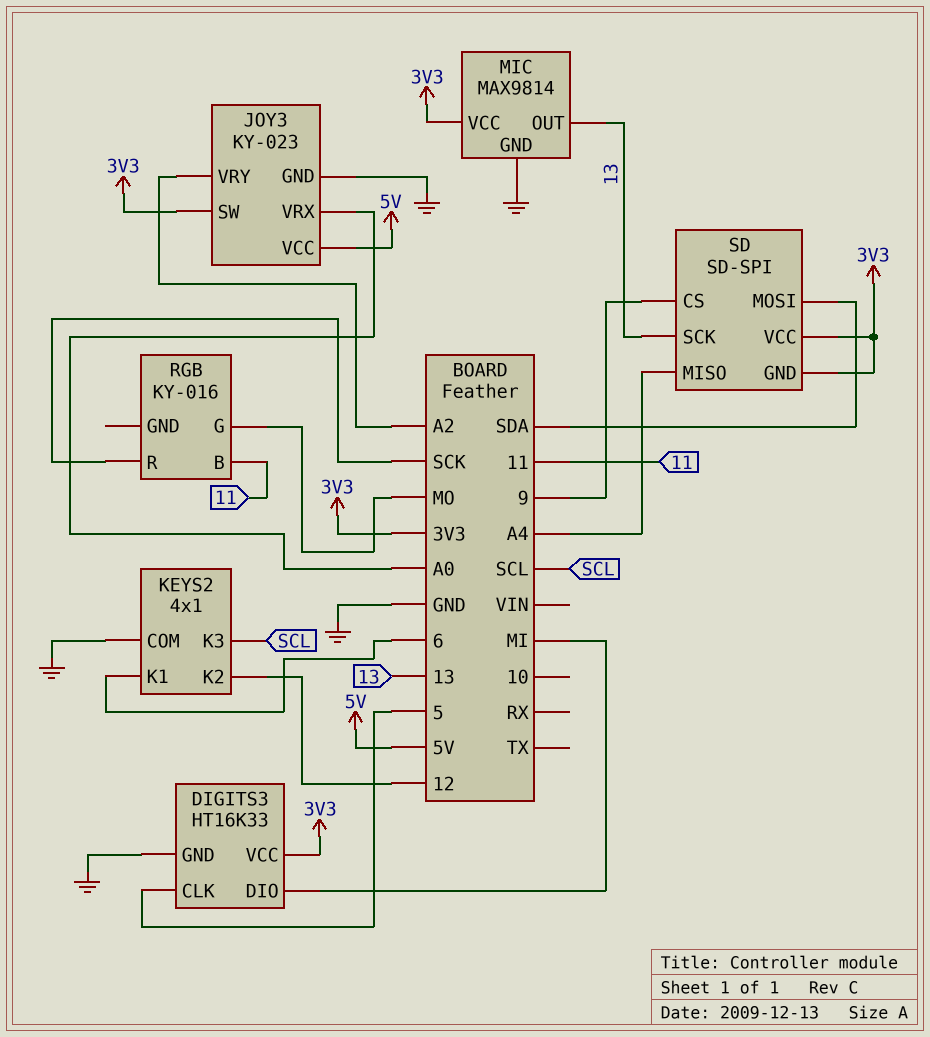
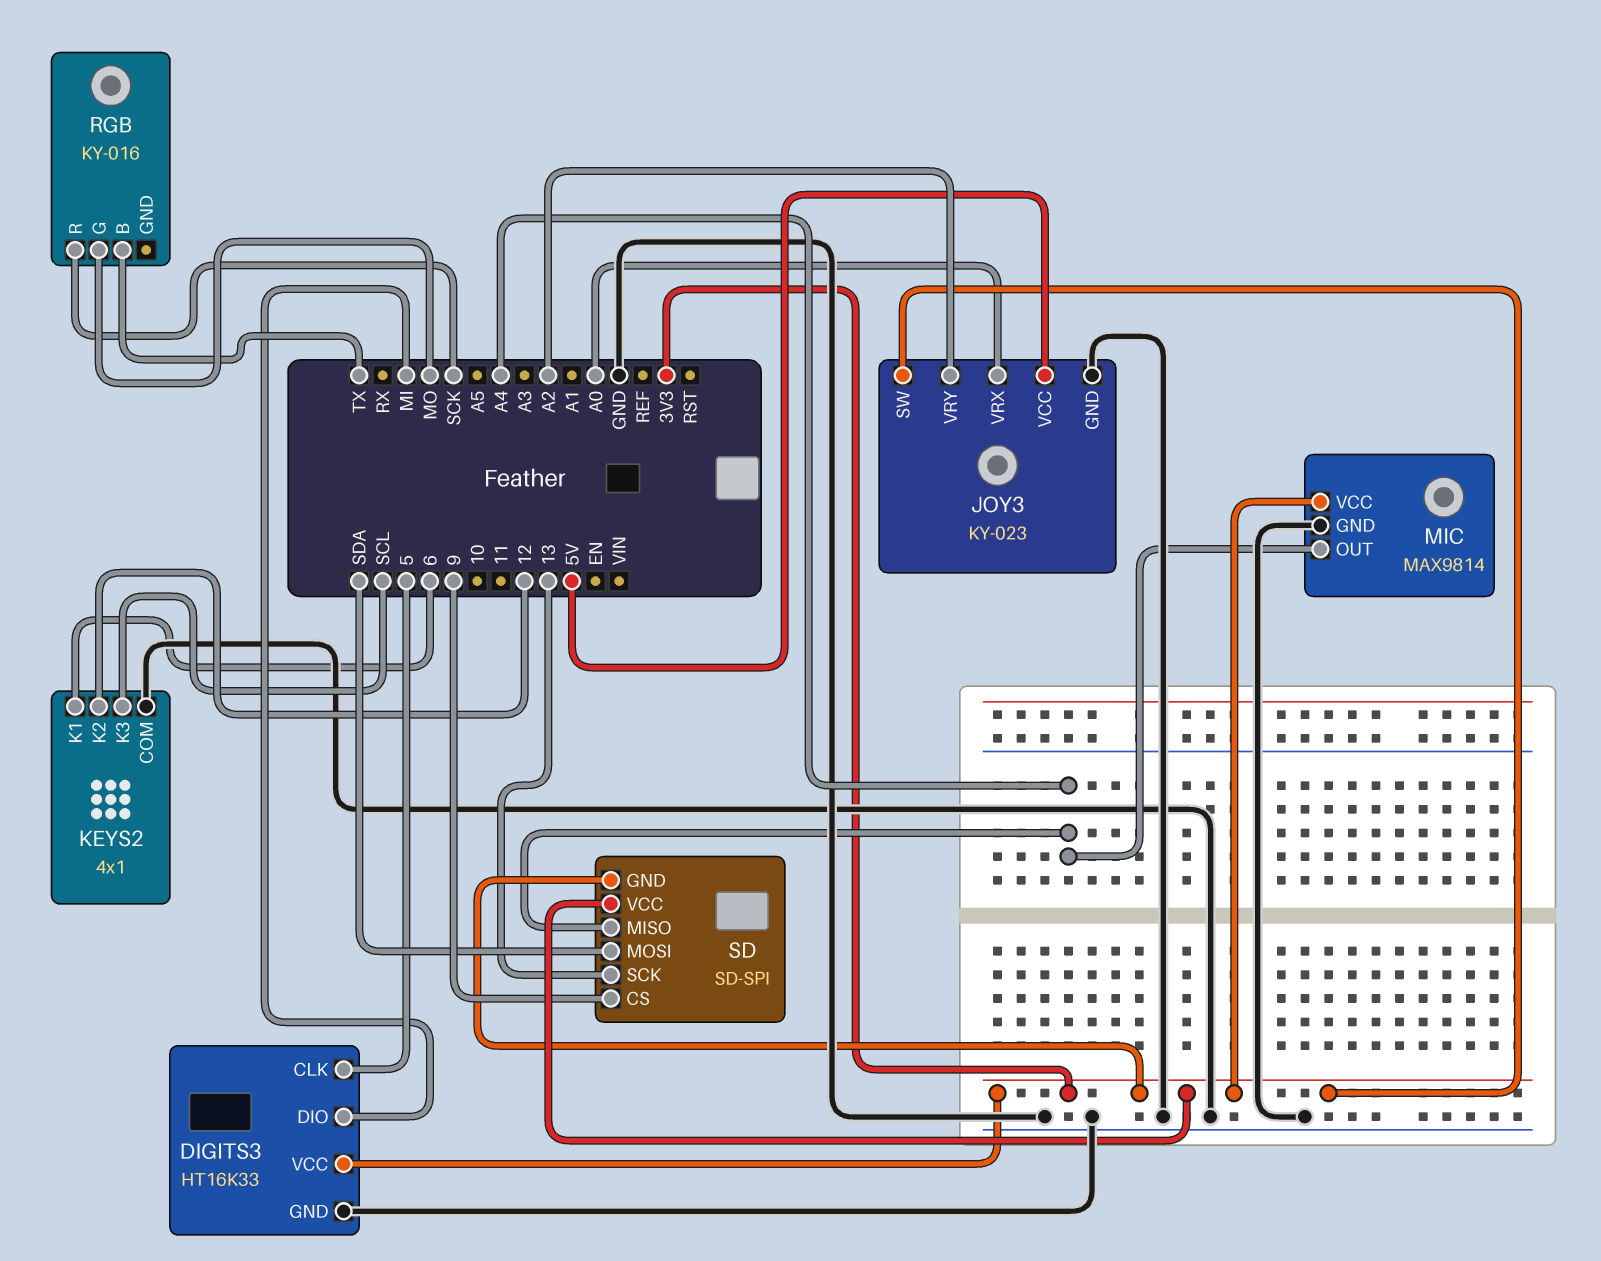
MIC pin OUT: 13 -> A4
RGB pin B: 11 -> TX

